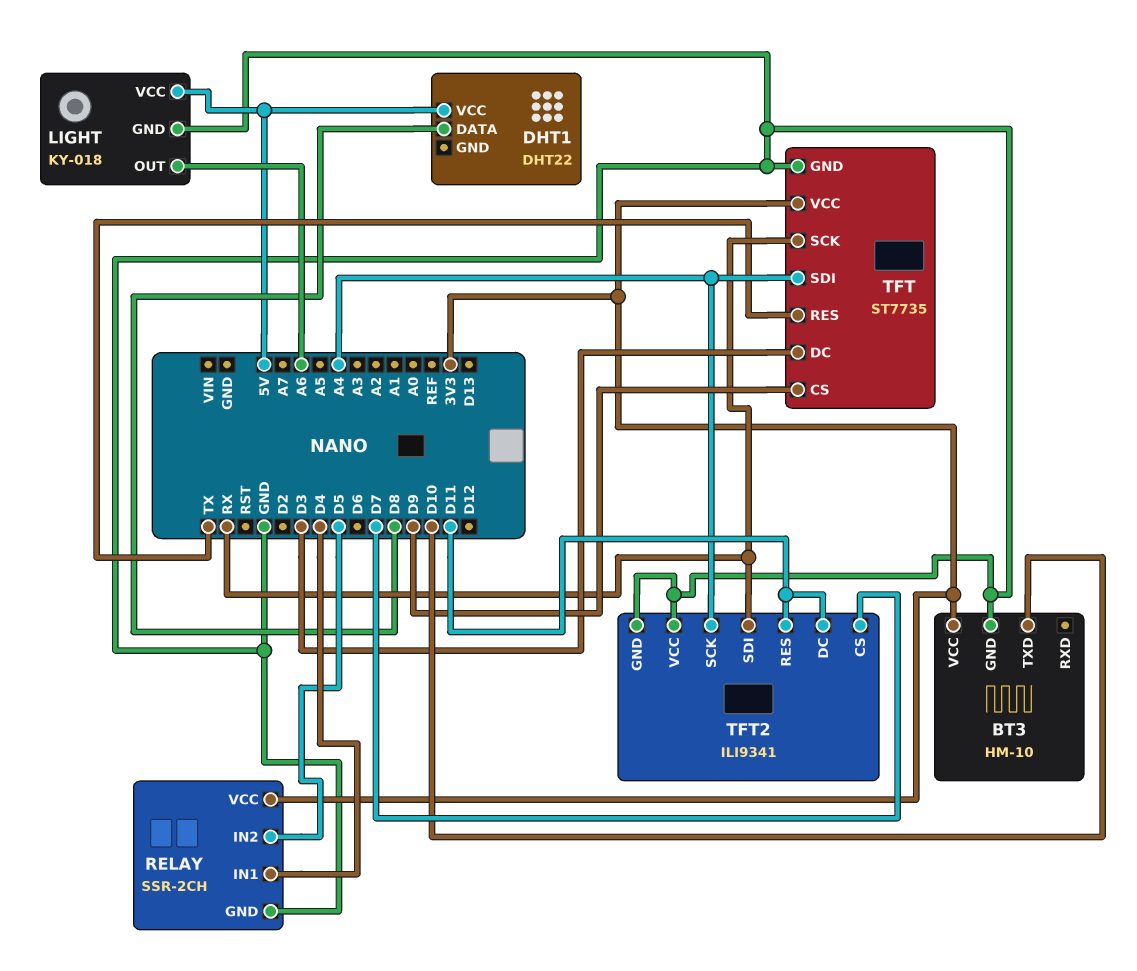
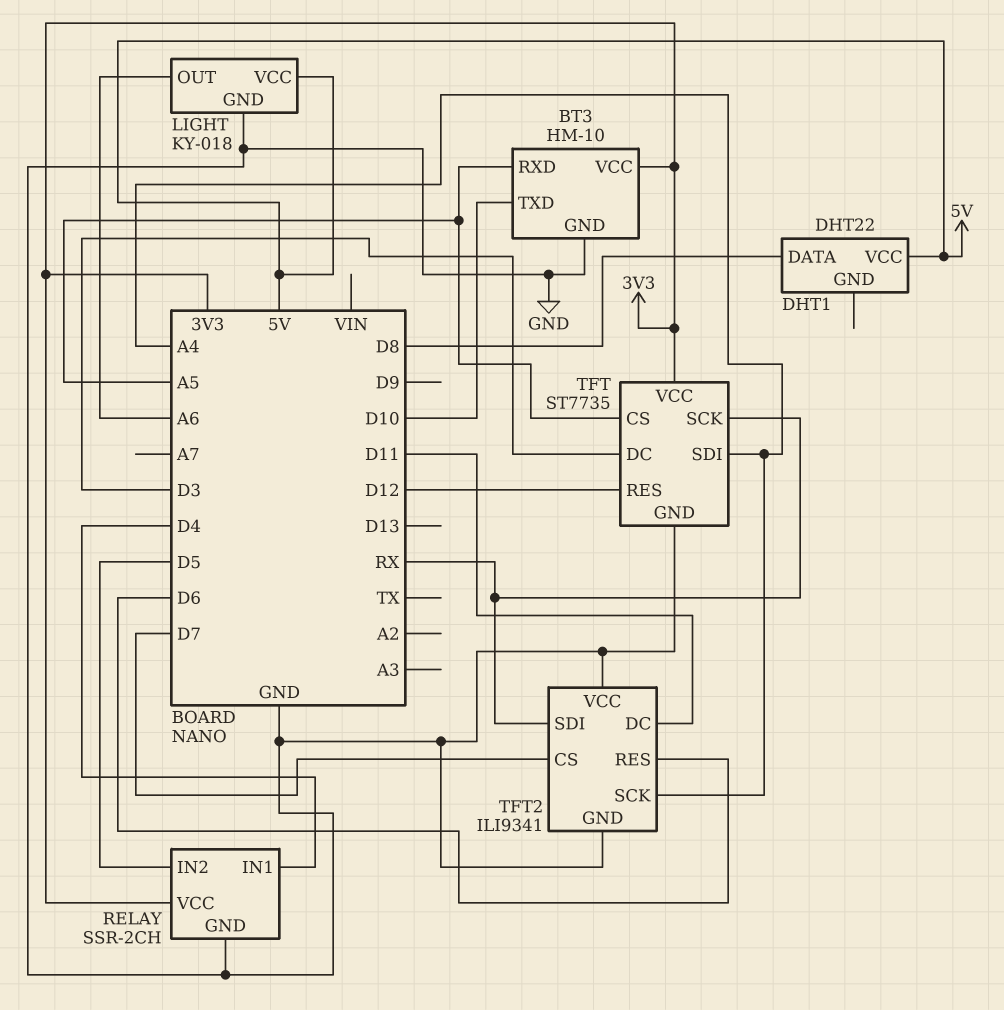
BT3 pin RXD: none -> A5
TFT pin CS: D9 -> A5
TFT pin RES: TX -> D12
TFT2 pin RES: D11 -> D6

